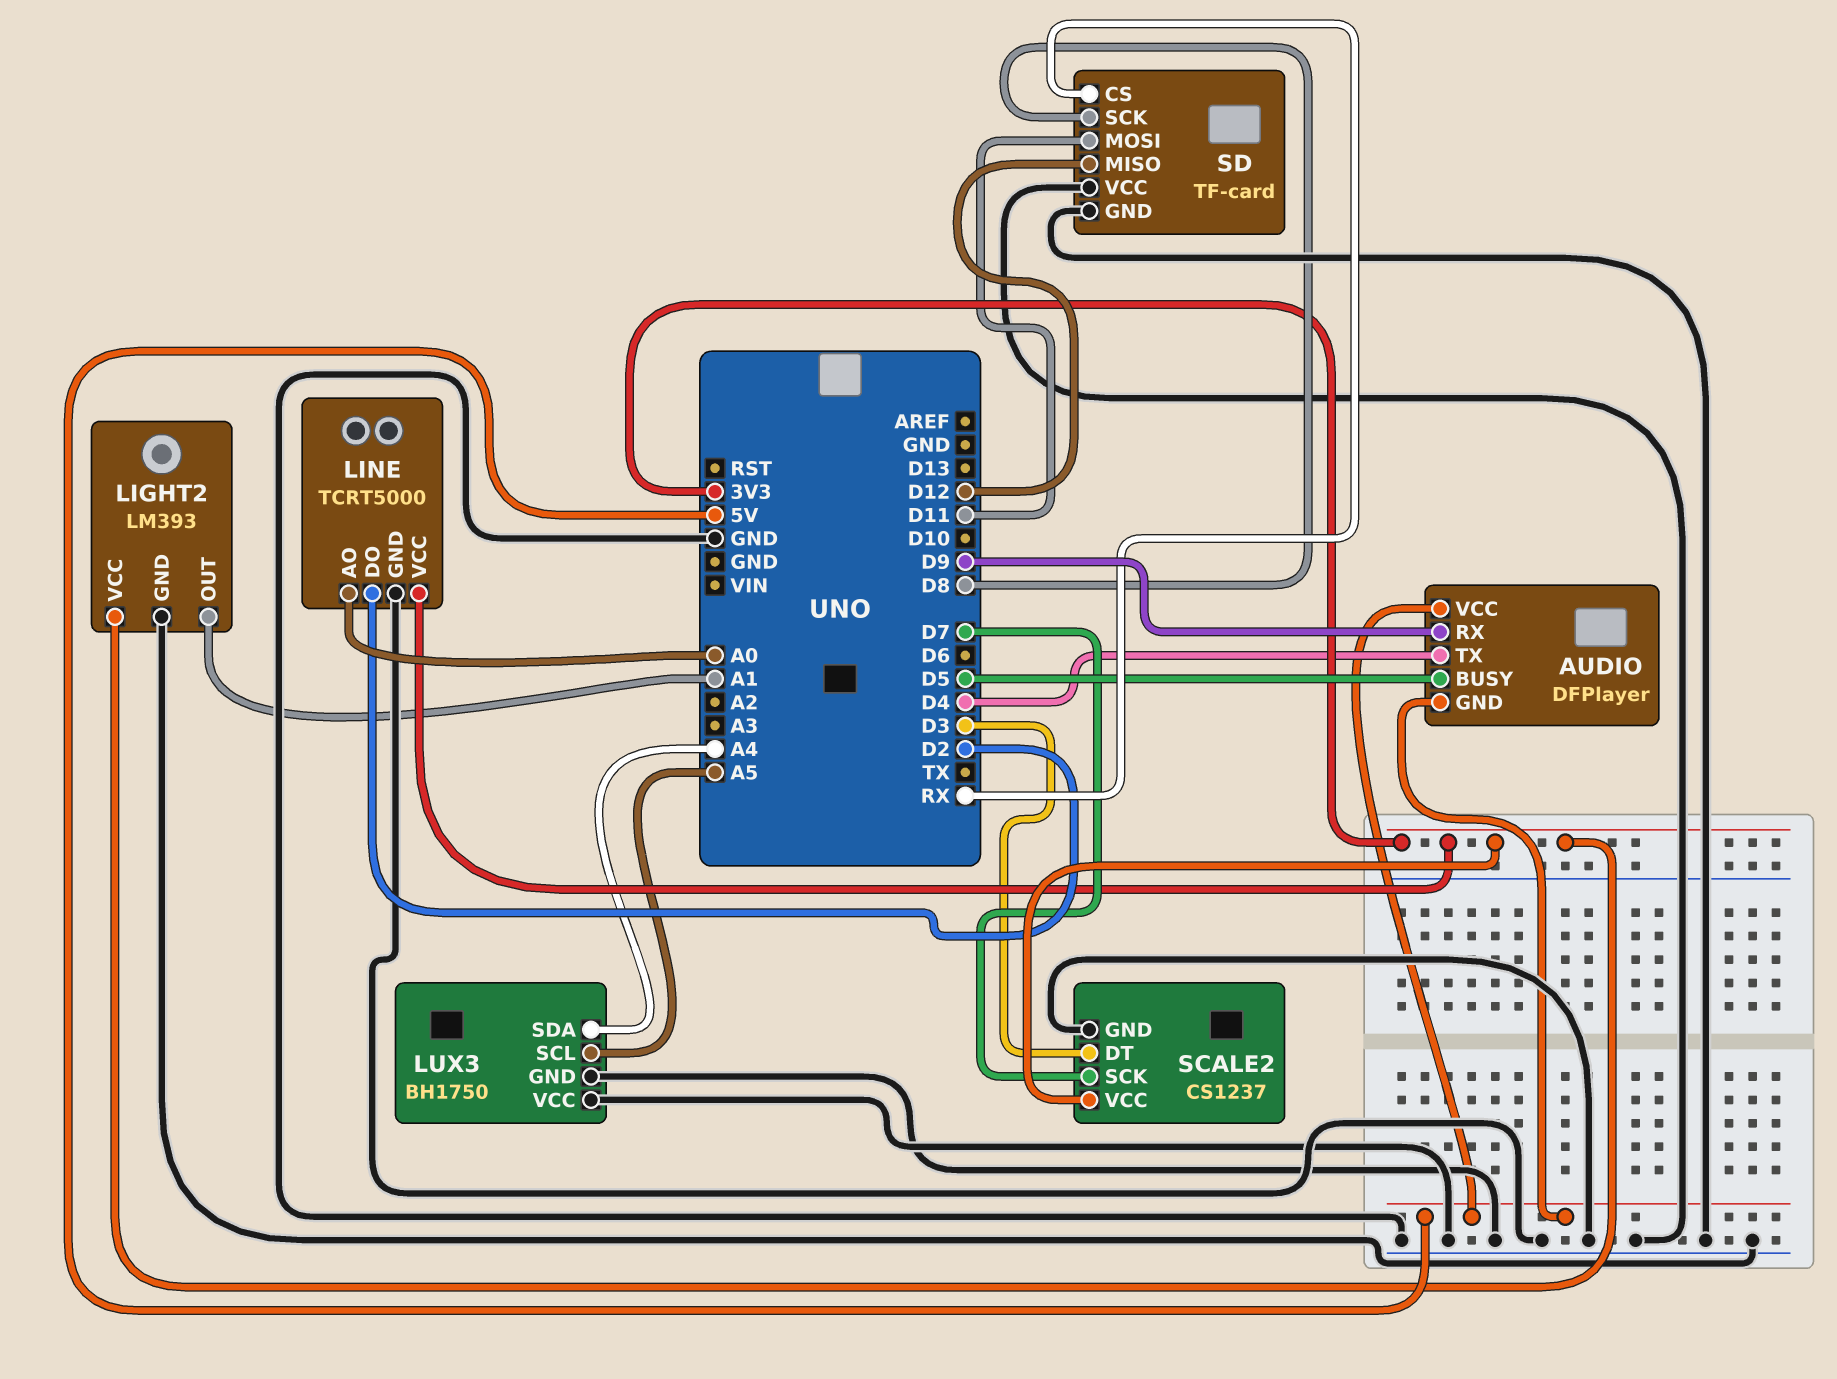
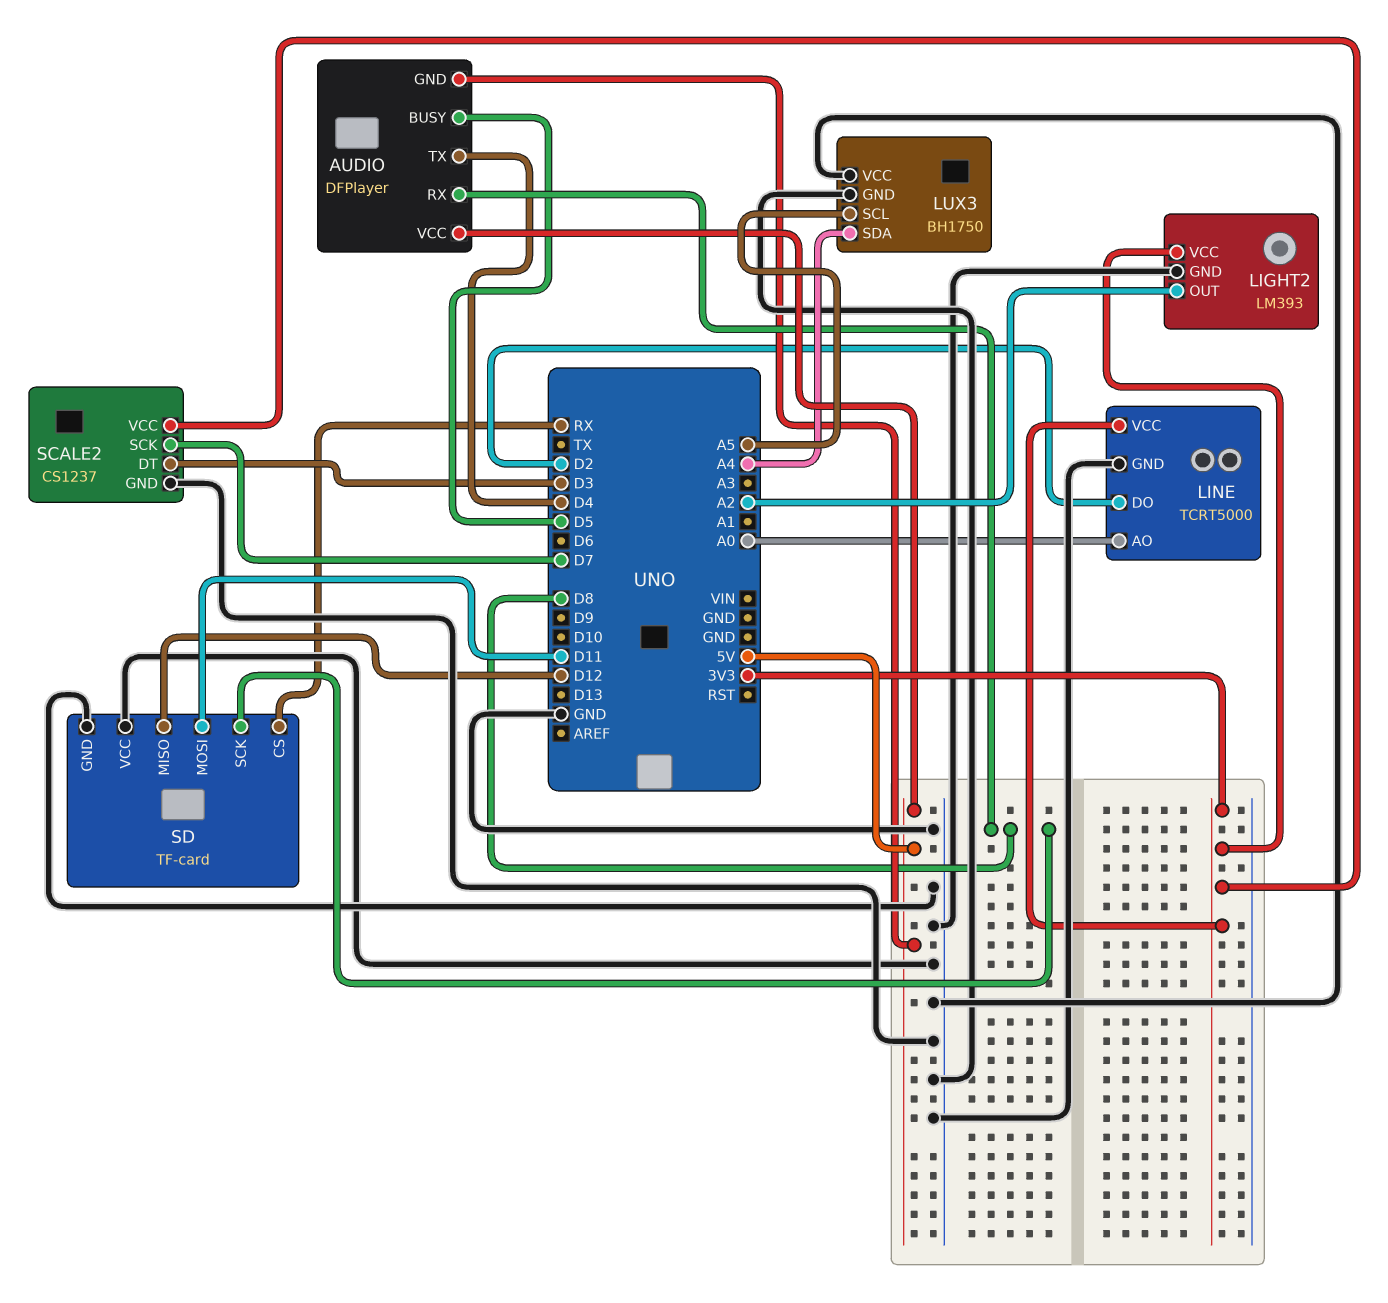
AUDIO pin RX: D9 -> D8
LIGHT2 pin OUT: A1 -> A2

